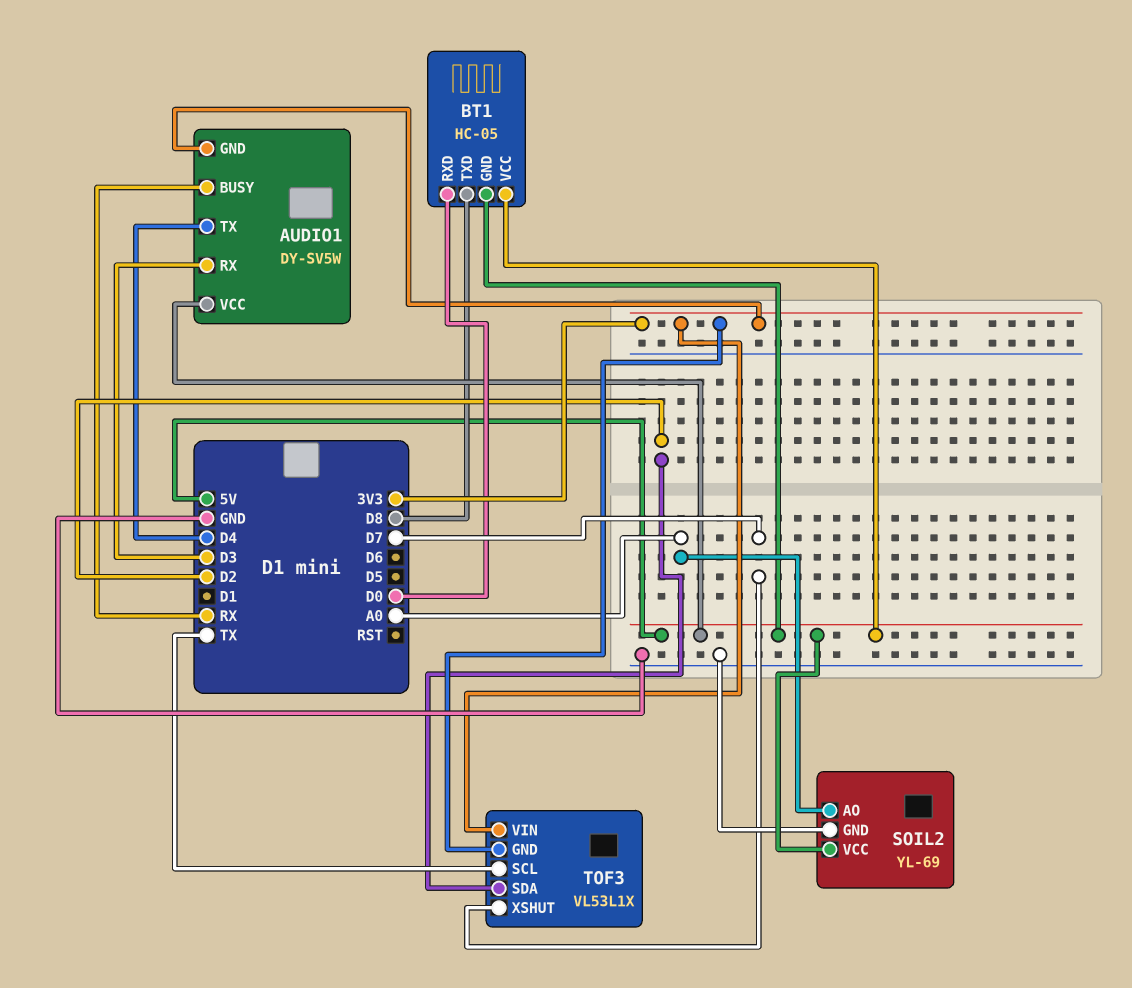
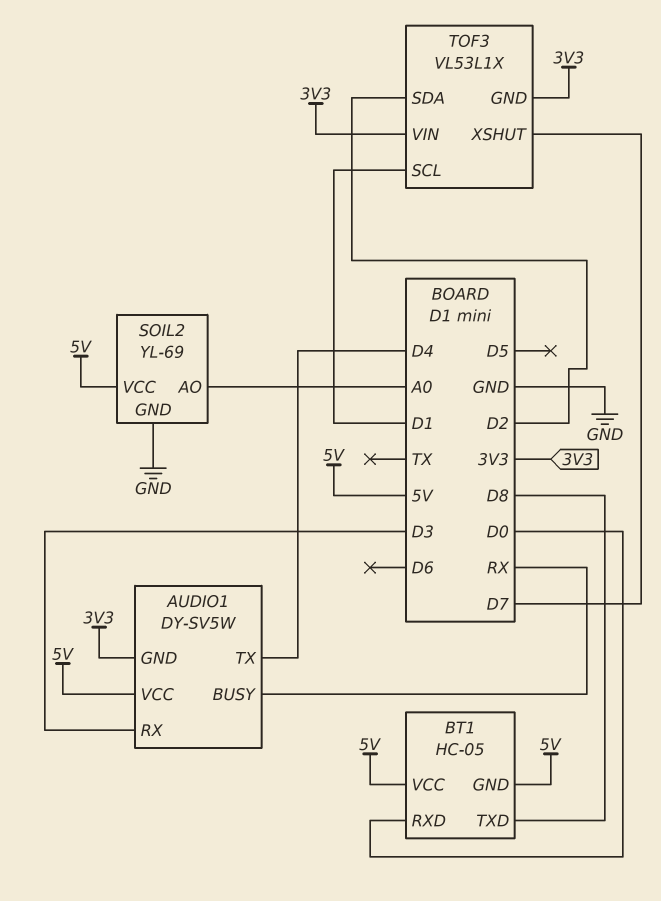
TOF3 pin SCL: TX -> D1

